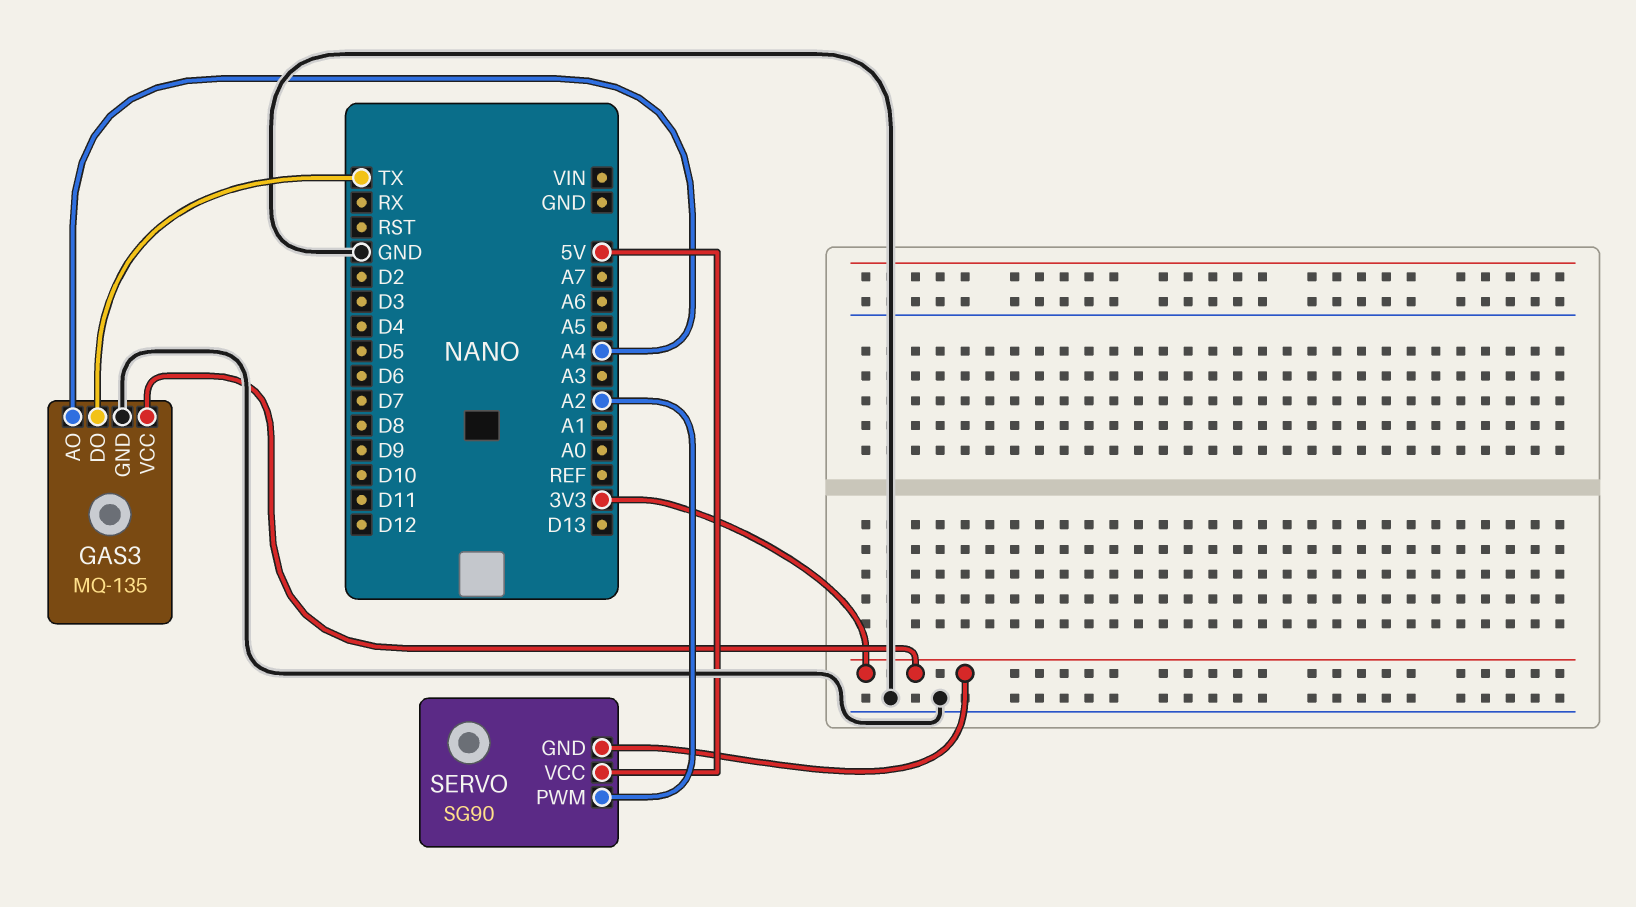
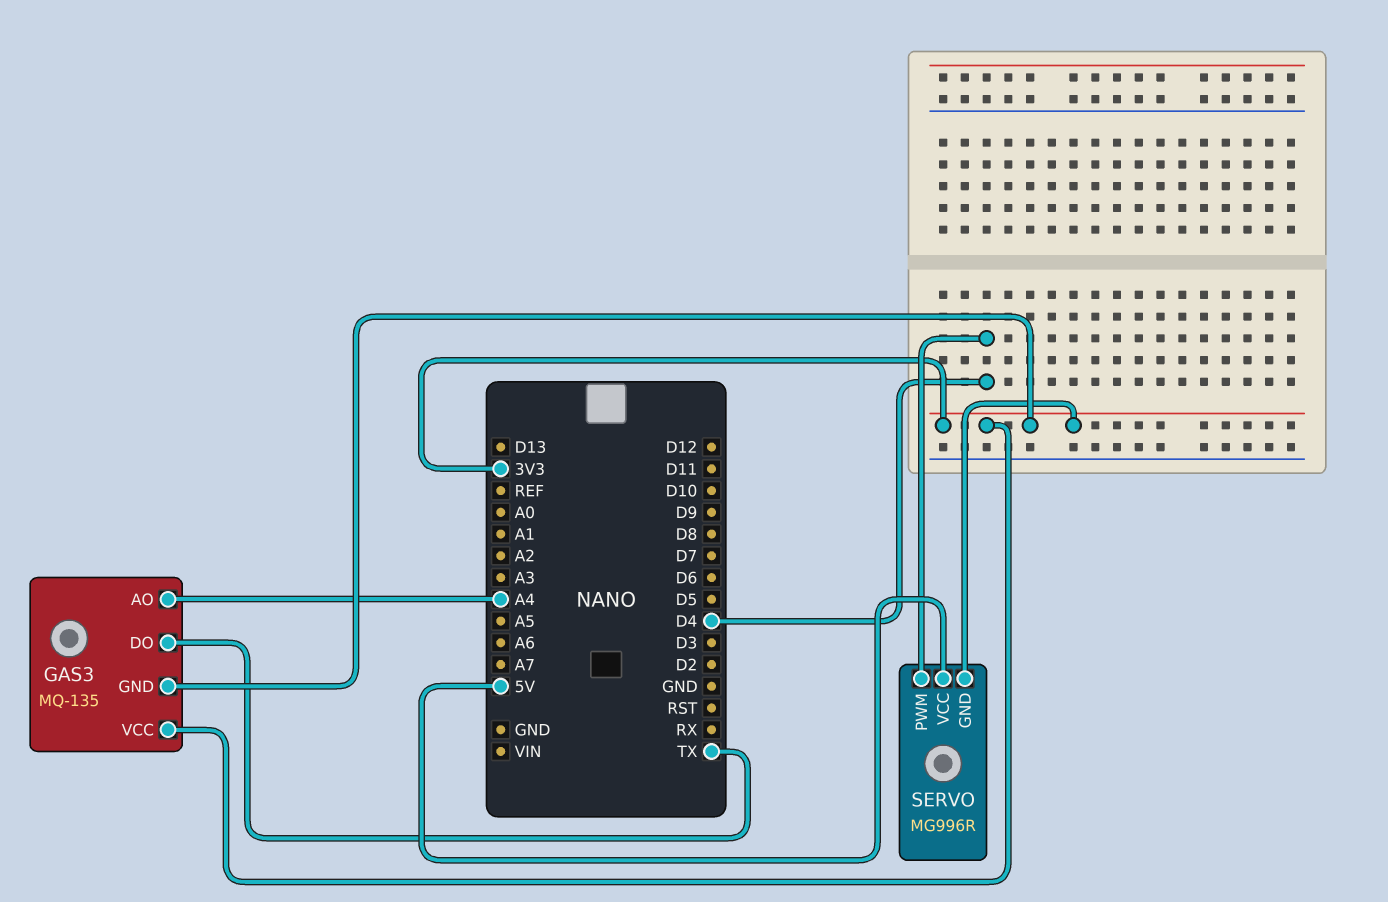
GAS3 pin GND: GND -> 3V3
SERVO: SG90 -> MG996R
SERVO pin PWM: A2 -> D4

